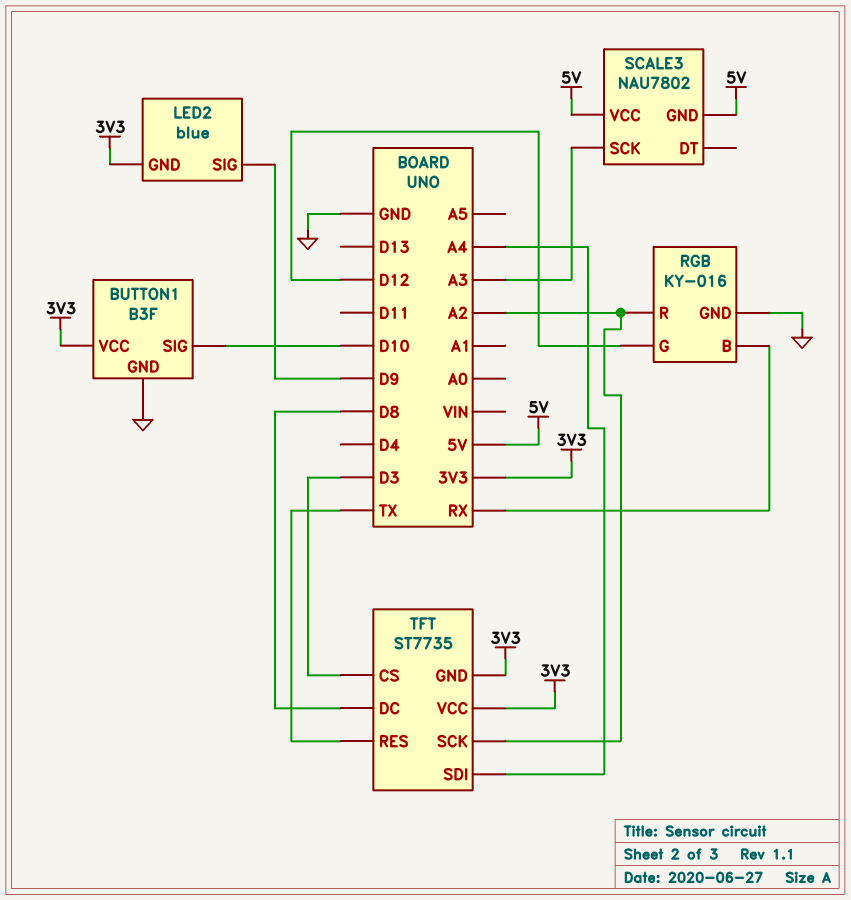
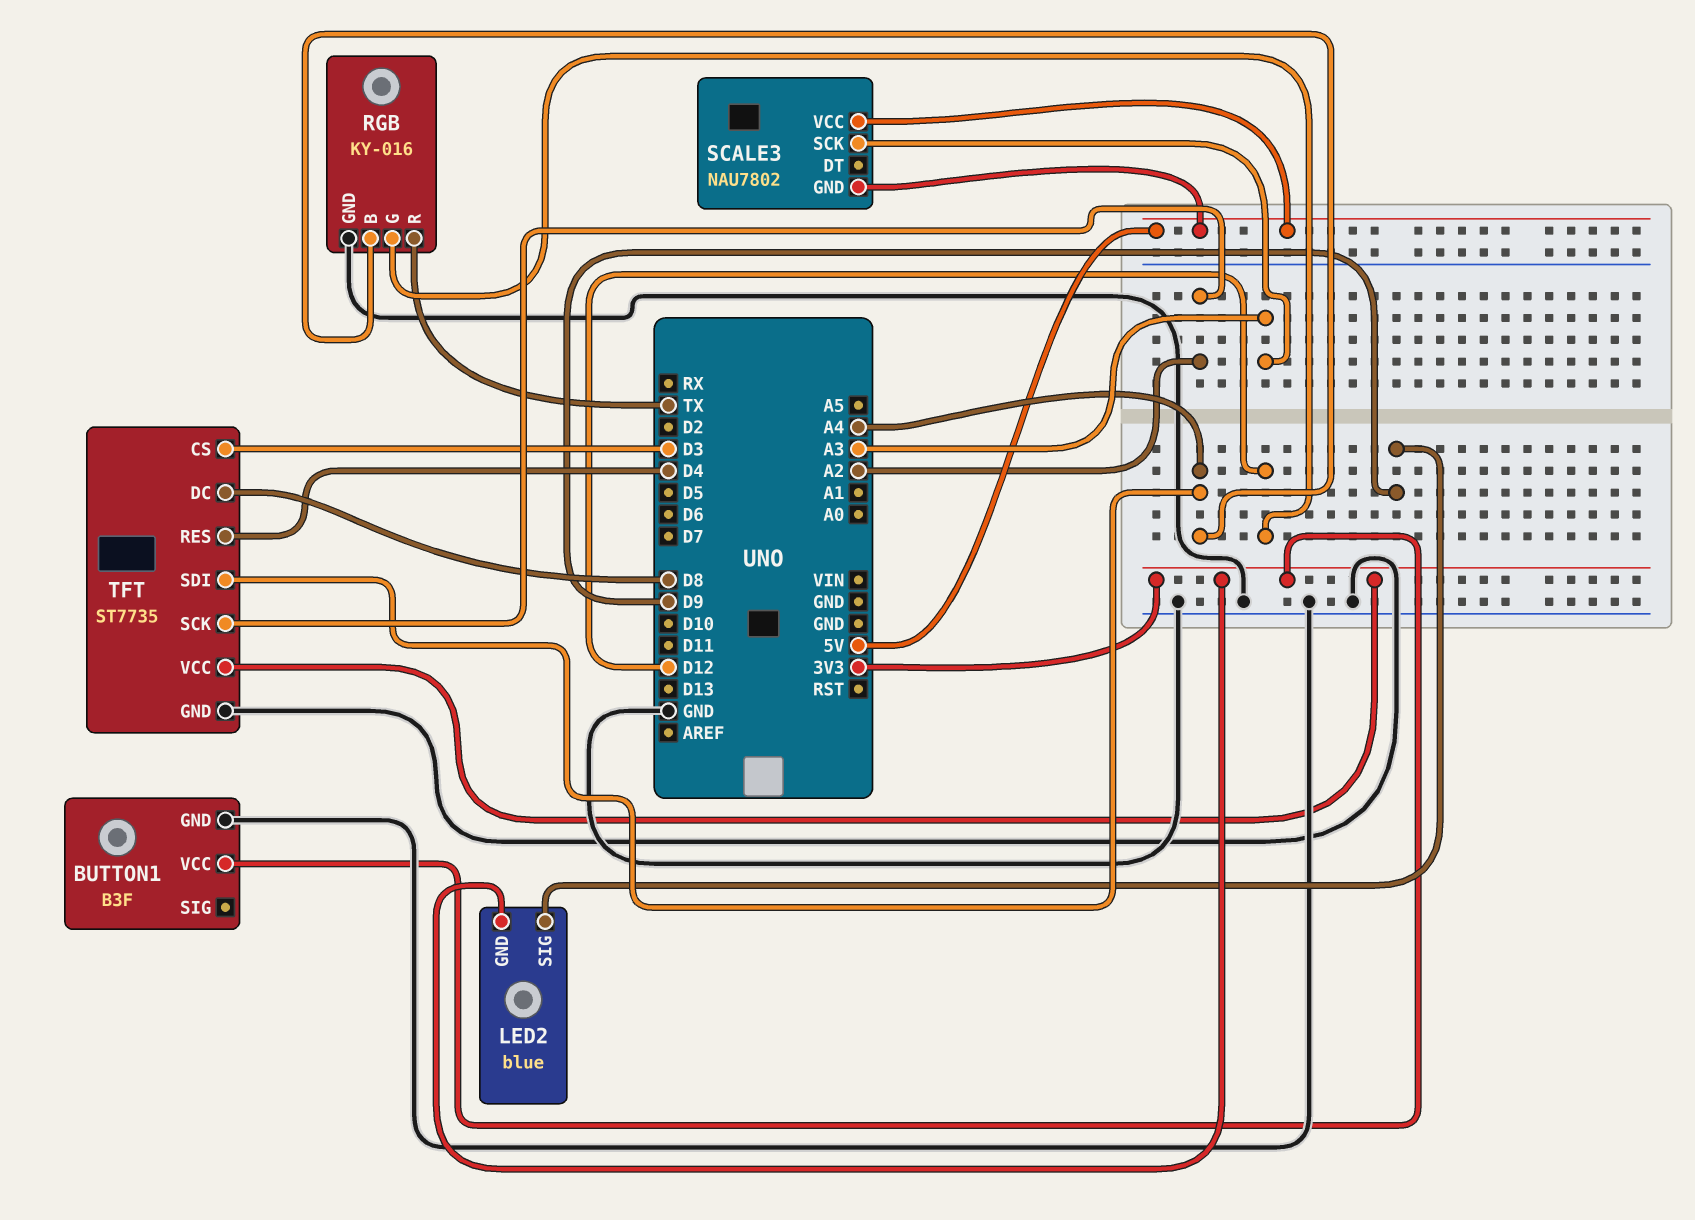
BUTTON1 pin SIG: D10 -> none
RGB pin B: RX -> A4
RGB pin R: A2 -> TX
TFT pin GND: 3V3 -> GND
TFT pin RES: TX -> D4

